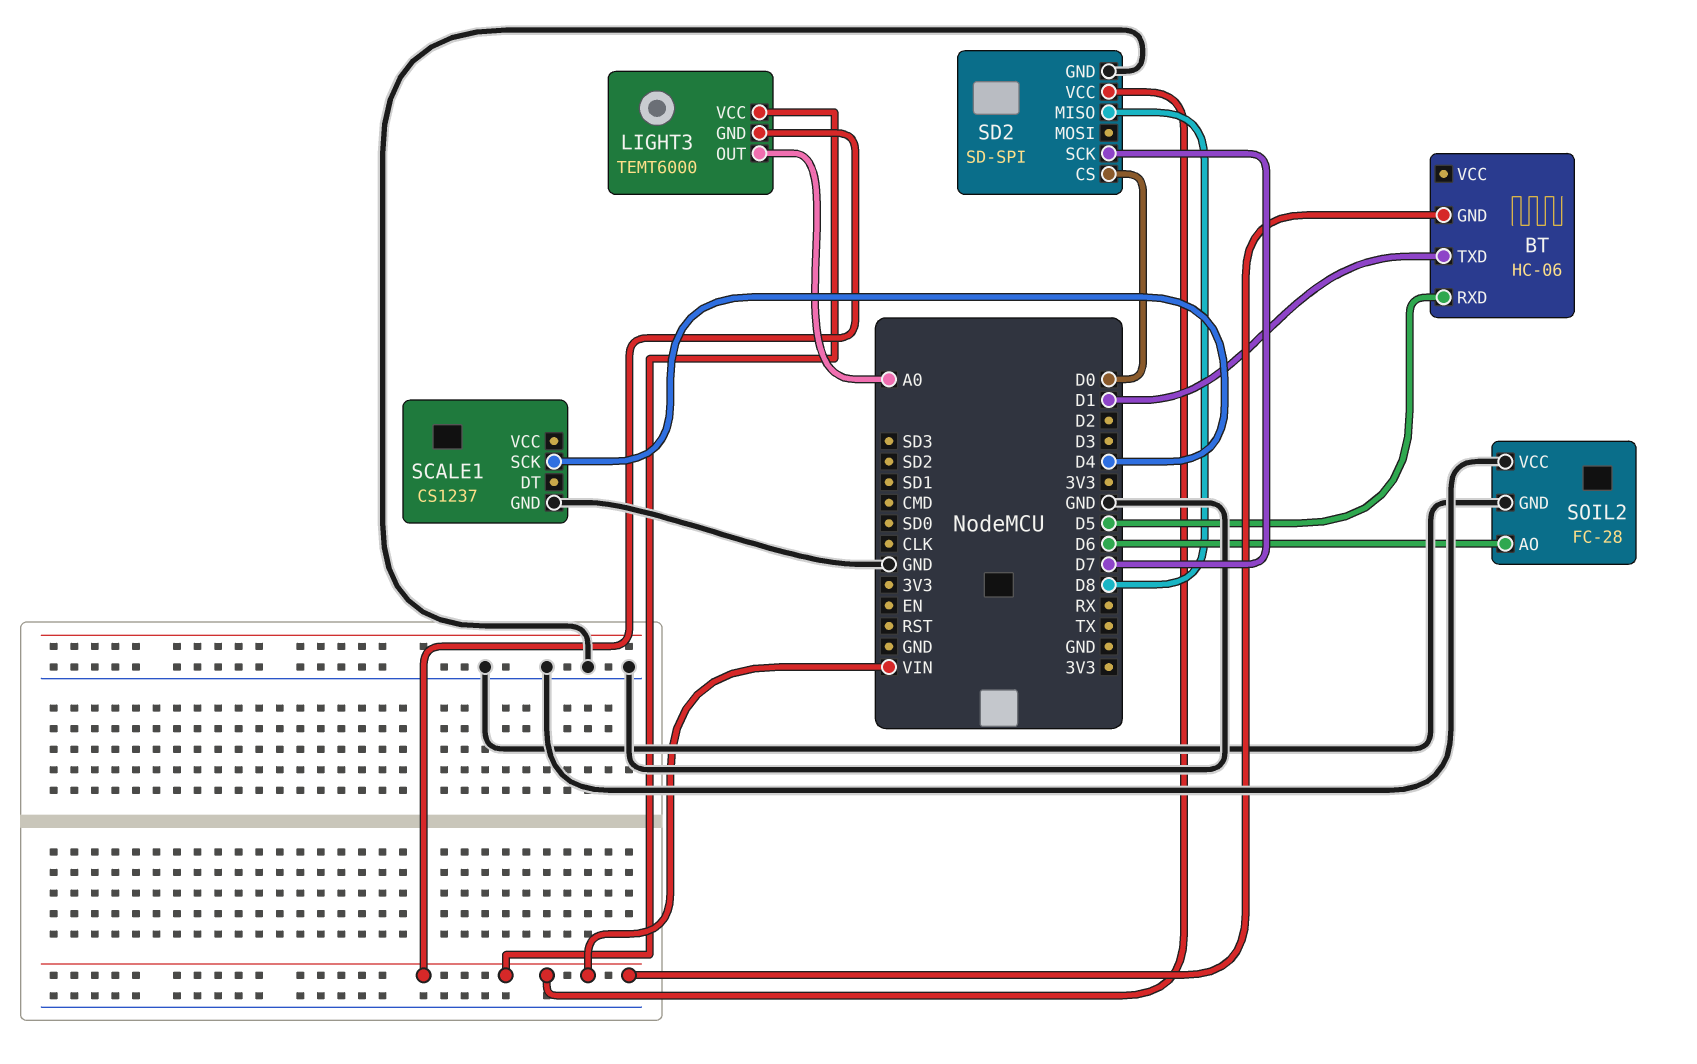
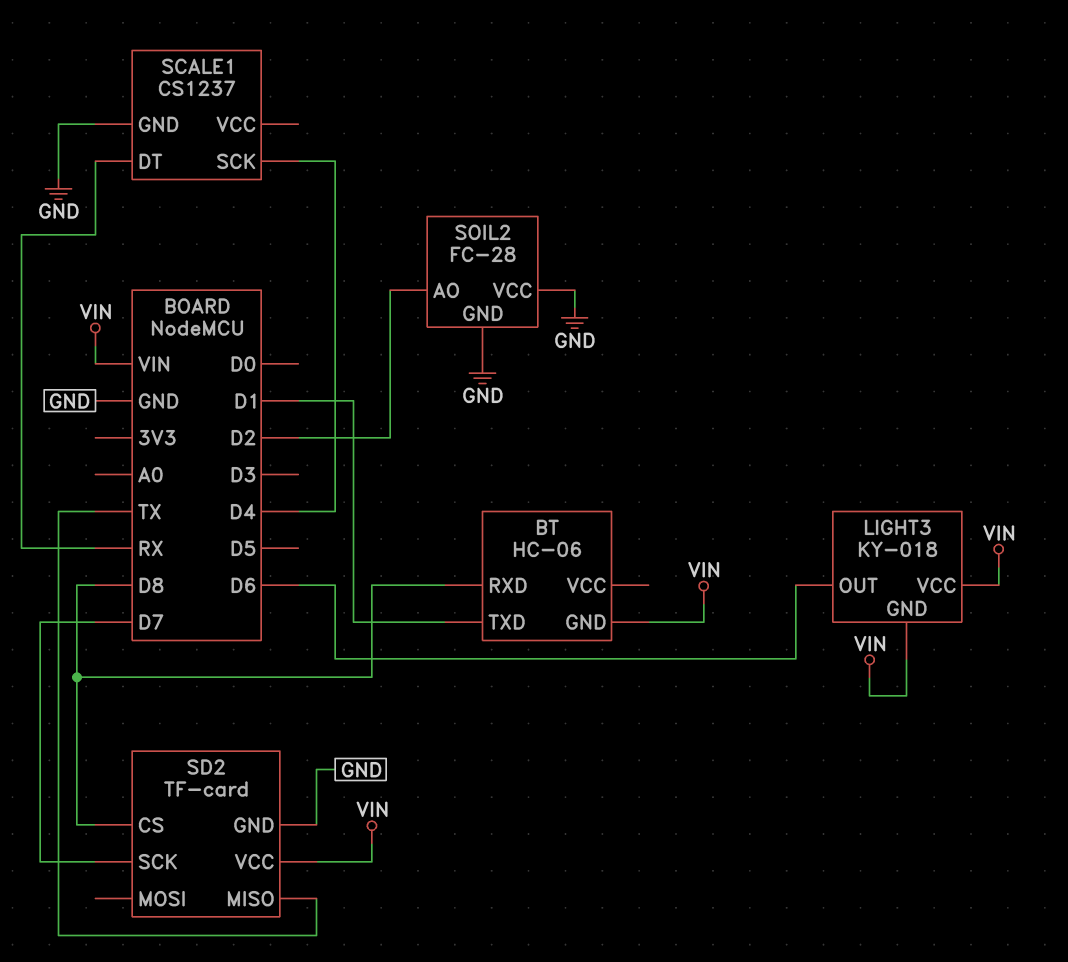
BT pin RXD: D5 -> D8
LIGHT3: TEMT6000 -> KY-018
LIGHT3 pin OUT: A0 -> D6
SCALE1 pin DT: none -> RX
SD2: SD-SPI -> TF-card
SD2 pin CS: D0 -> D8
SD2 pin MISO: D8 -> TX
SOIL2 pin AO: D6 -> D2

